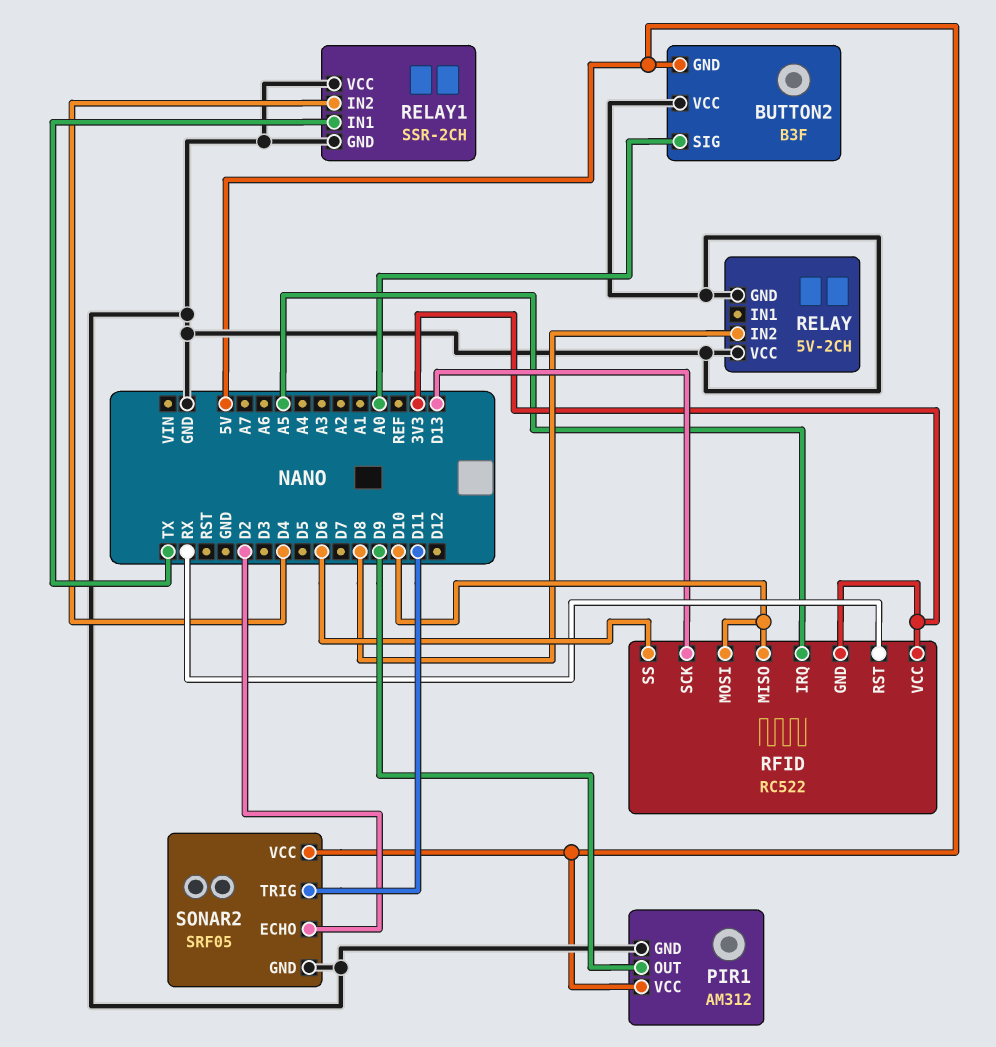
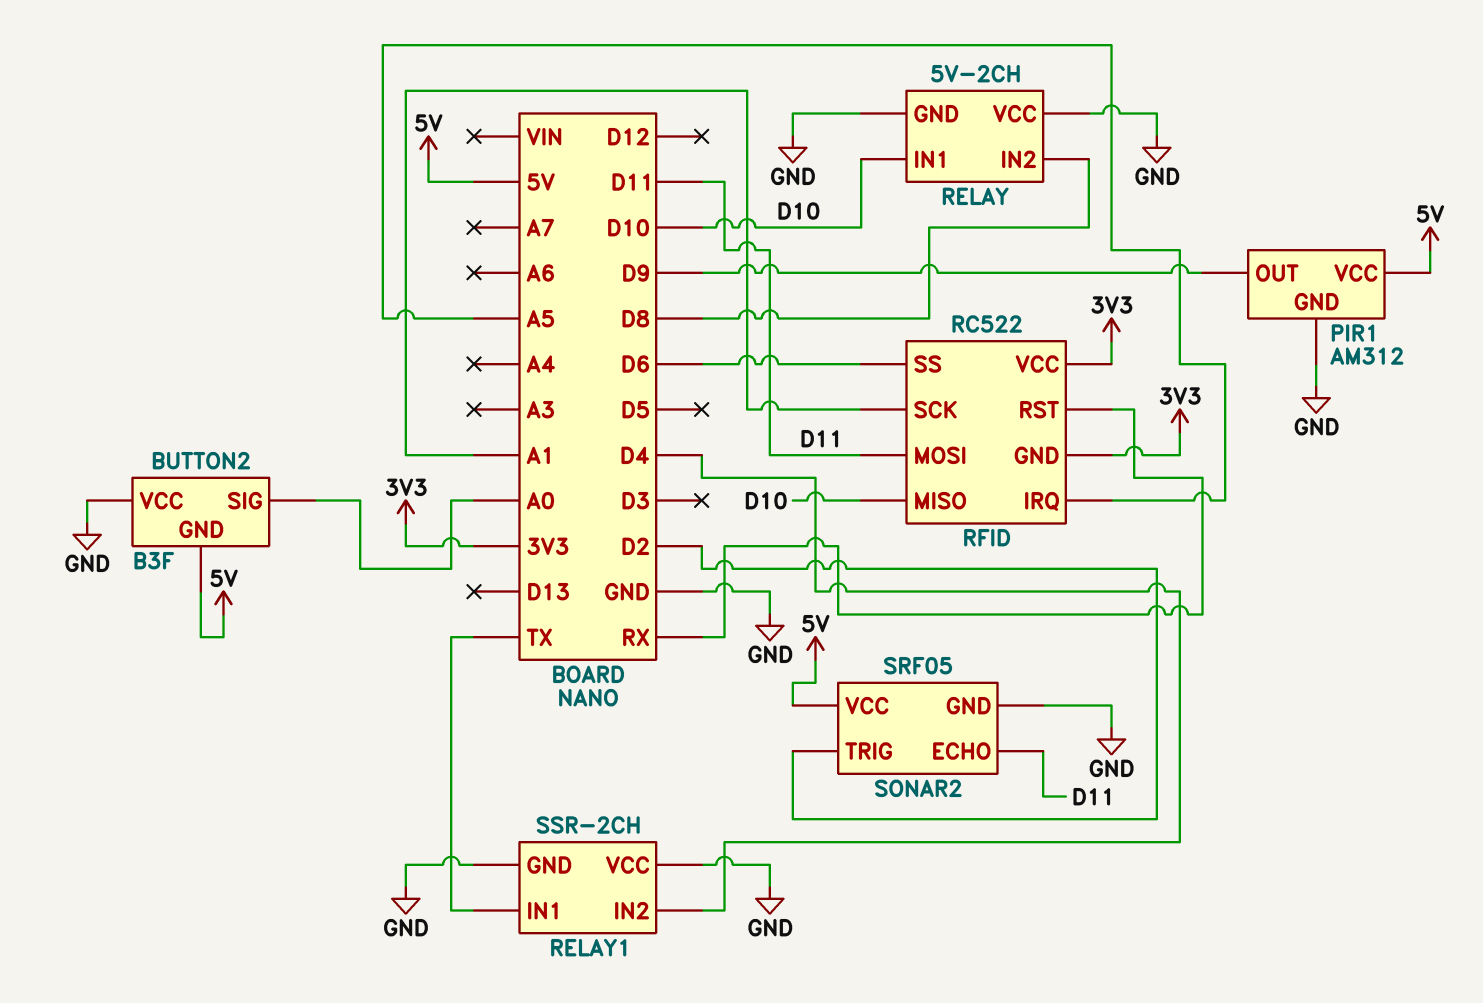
RELAY pin IN1: none -> D10
RFID pin MOSI: D10 -> D11
RFID pin SCK: D13 -> A1
SONAR2 pin ECHO: D2 -> D11
SONAR2 pin TRIG: D11 -> D2

